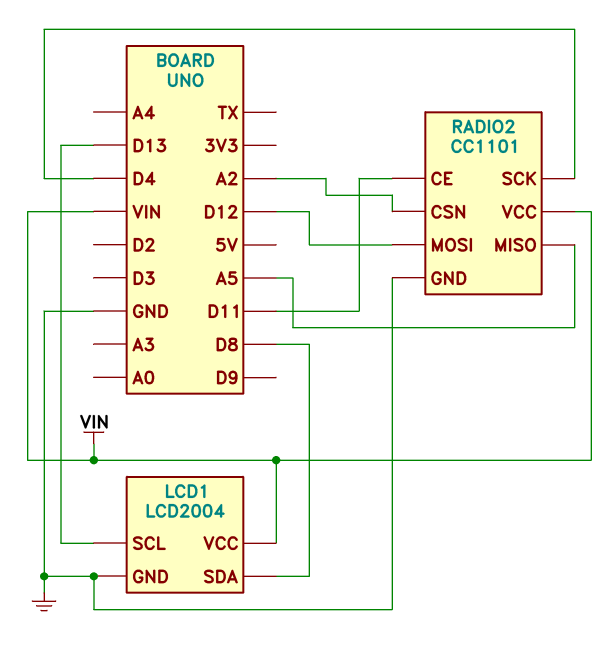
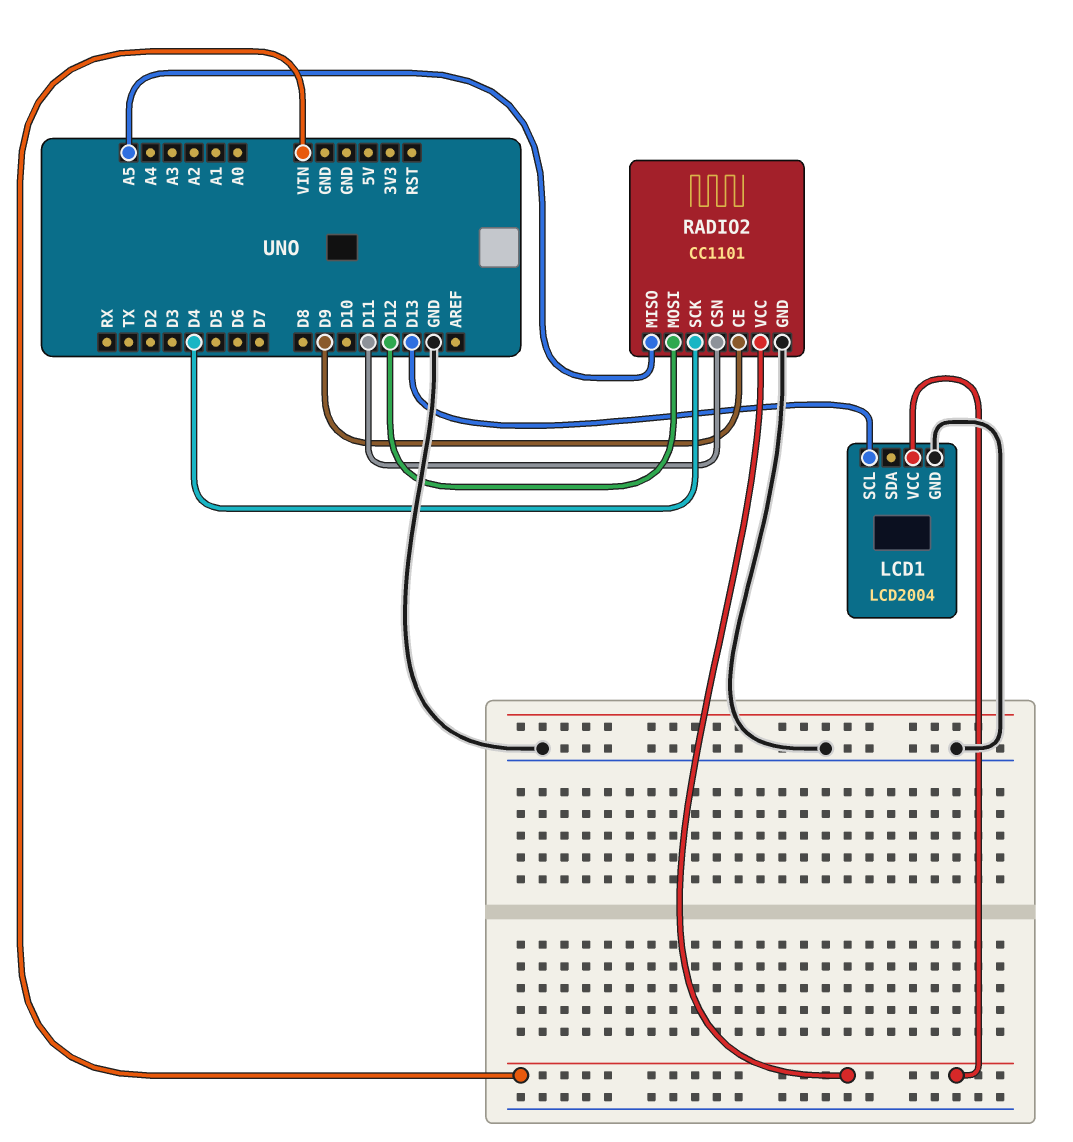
LCD1 pin SDA: D8 -> none
RADIO2 pin CE: D11 -> D9
RADIO2 pin CSN: A2 -> D11

